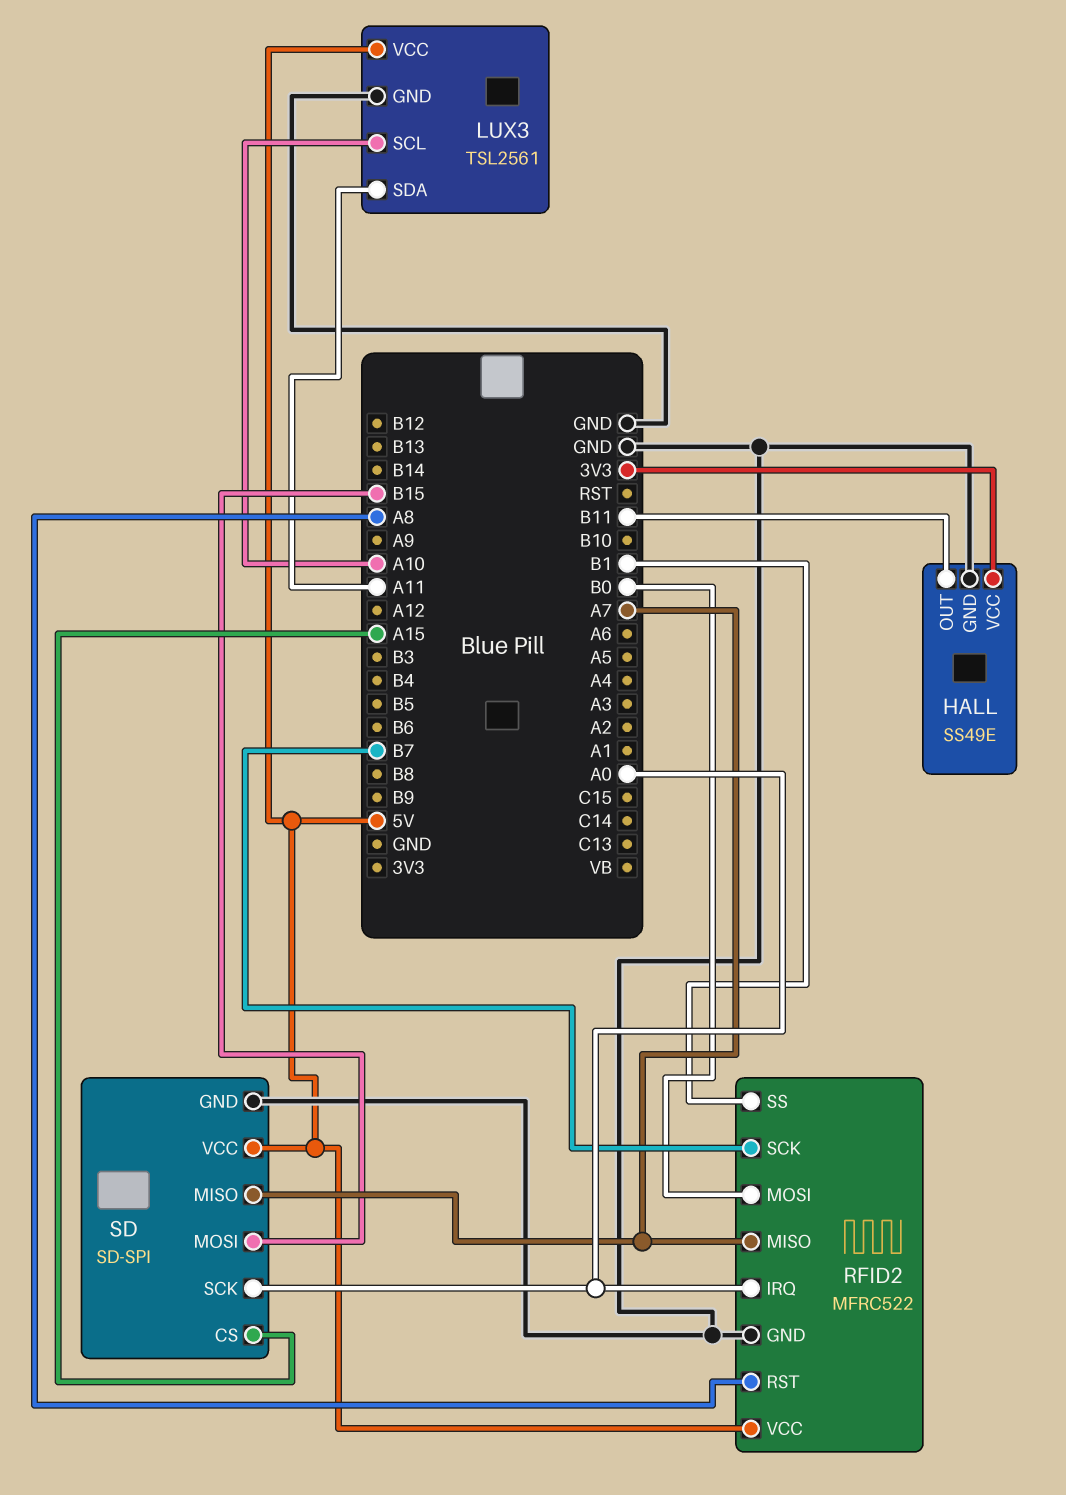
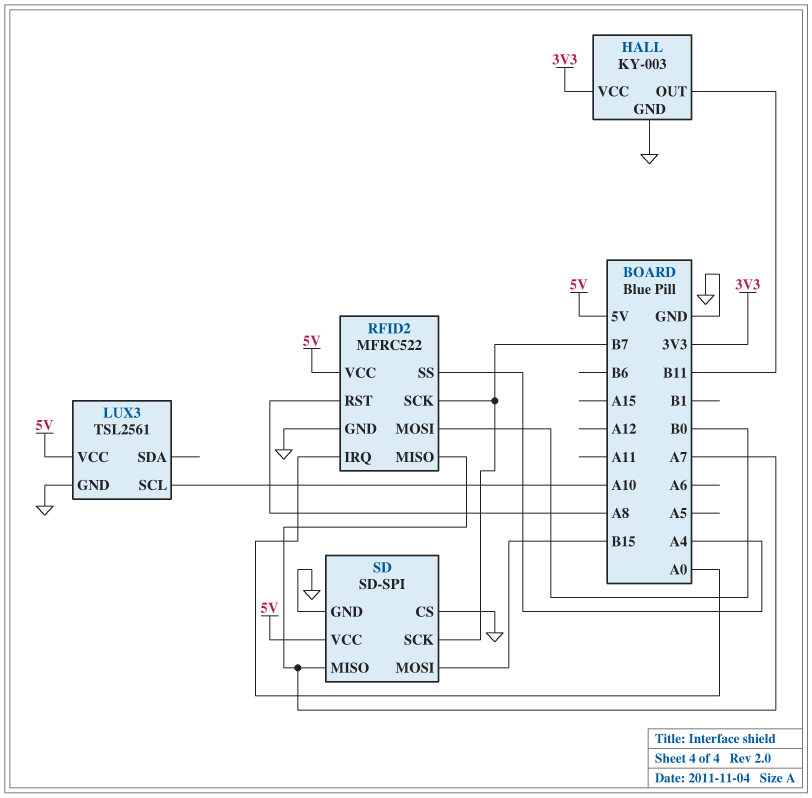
HALL: SS49E -> KY-003
LUX3 pin SDA: A11 -> none
RFID2 pin SS: B1 -> A4
SD pin CS: A15 -> GND
SD pin SCK: A0 -> B7

